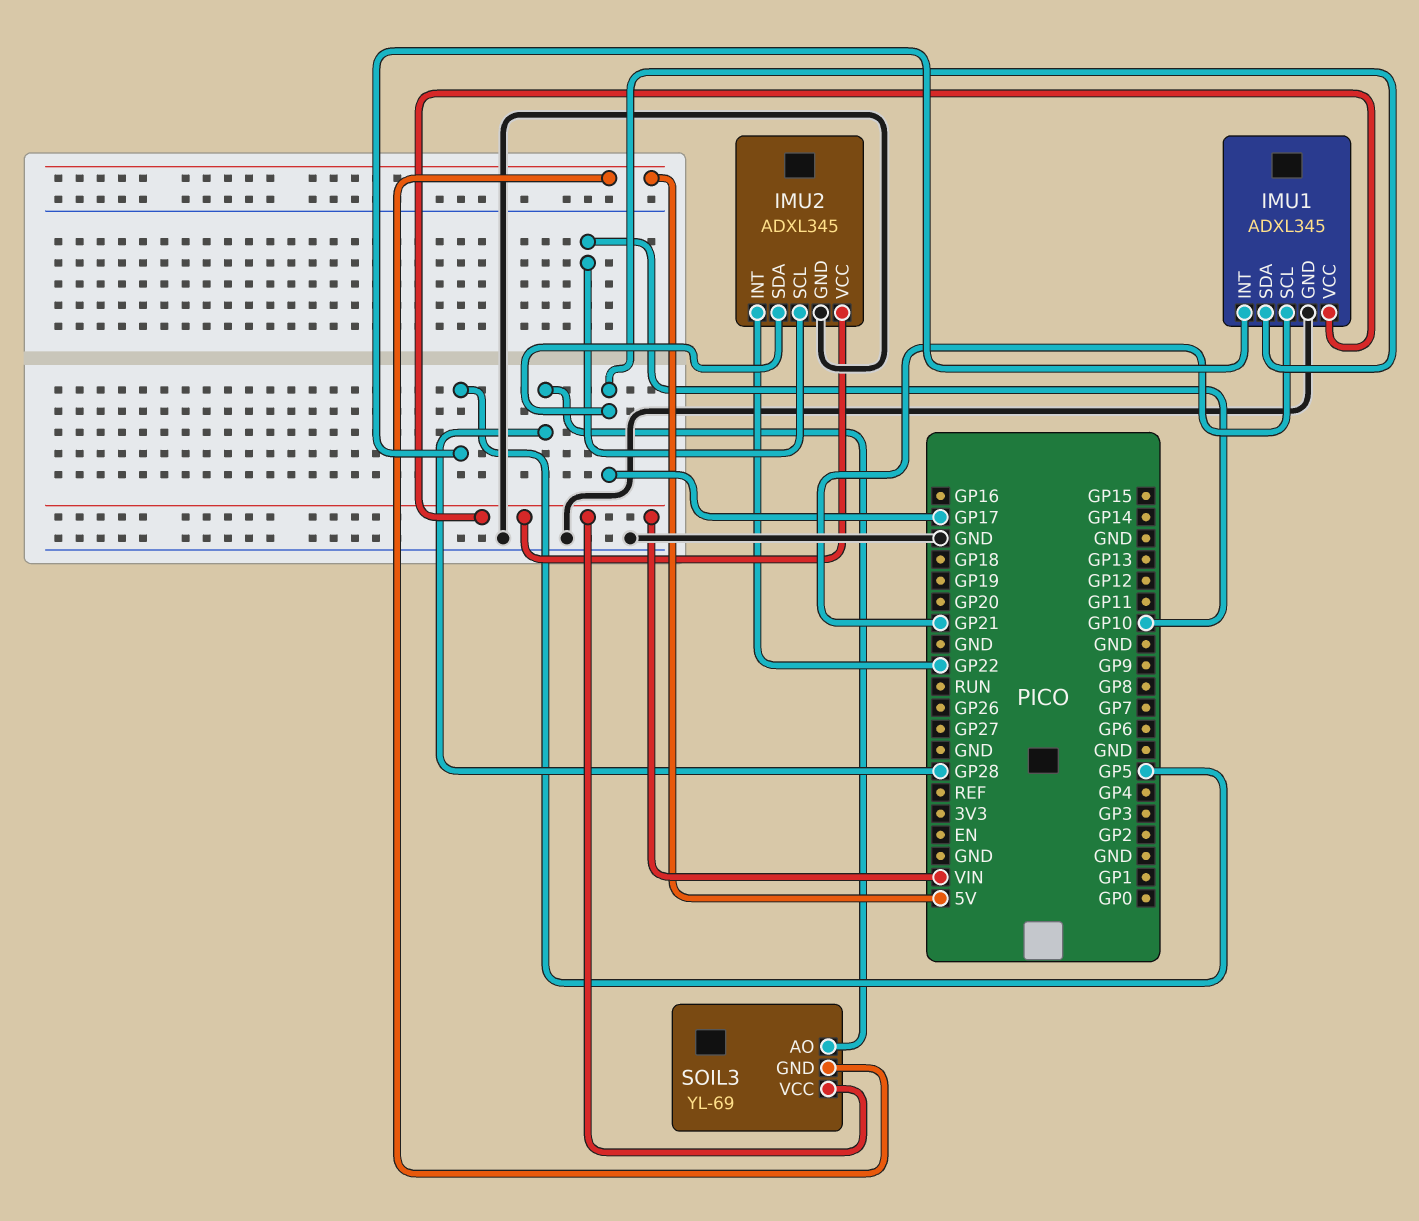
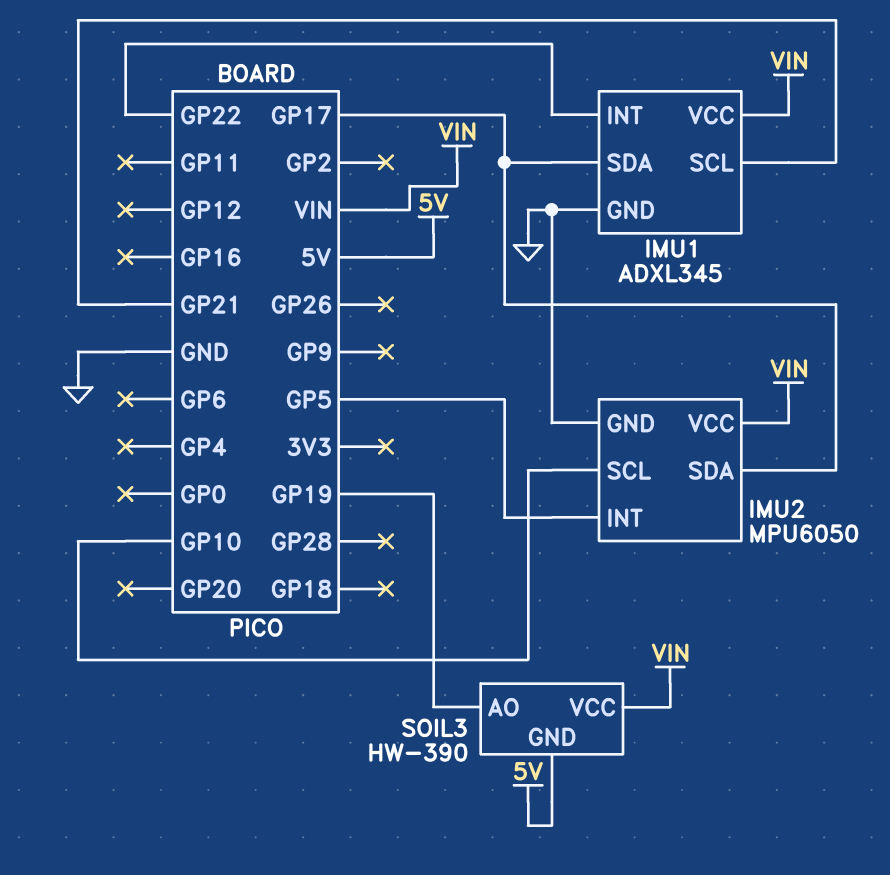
IMU1 pin INT: GP5 -> GP22
IMU2: ADXL345 -> MPU6050
IMU2 pin INT: GP22 -> GP5
SOIL3: YL-69 -> HW-390
SOIL3 pin AO: GP28 -> GP19

